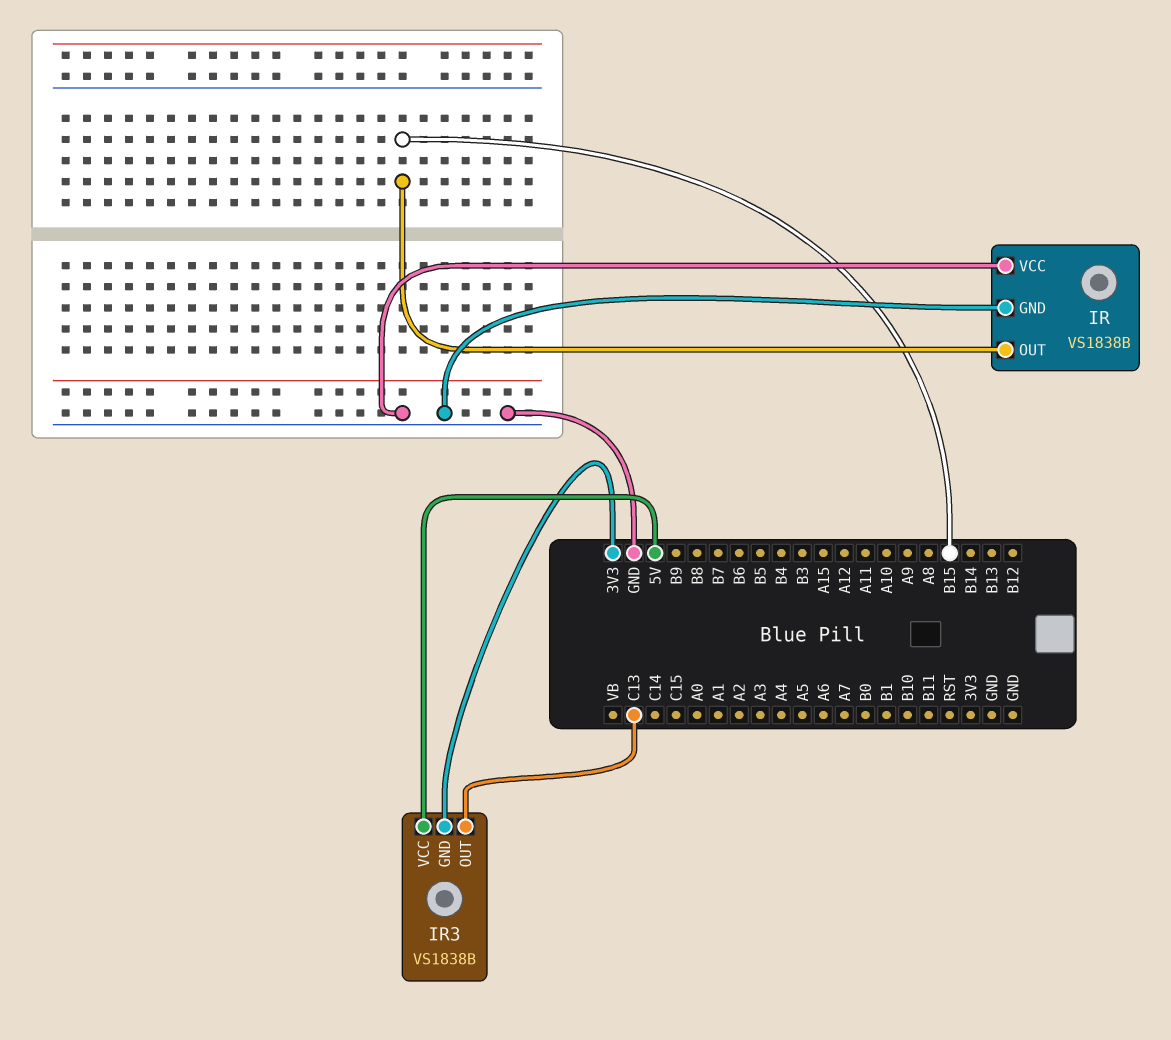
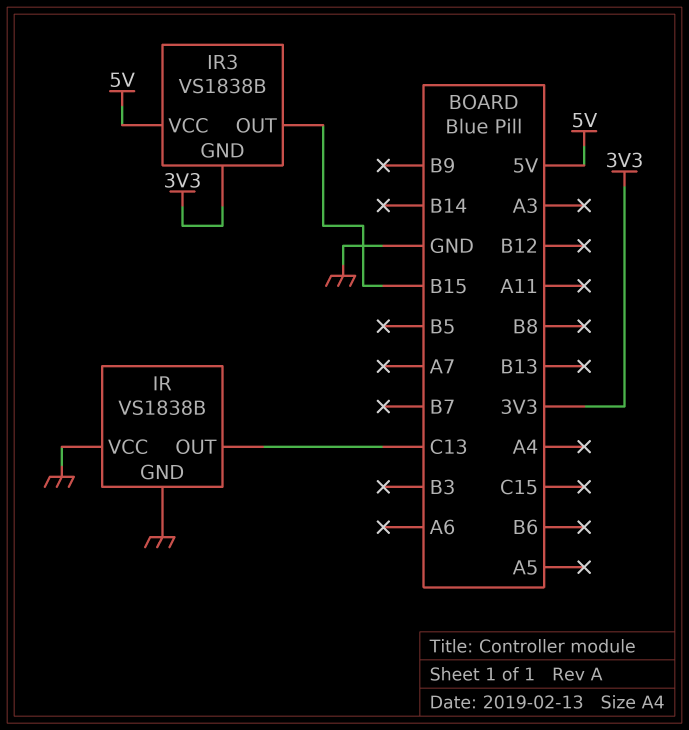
IR pin OUT: B15 -> C13
IR3 pin OUT: C13 -> B15

